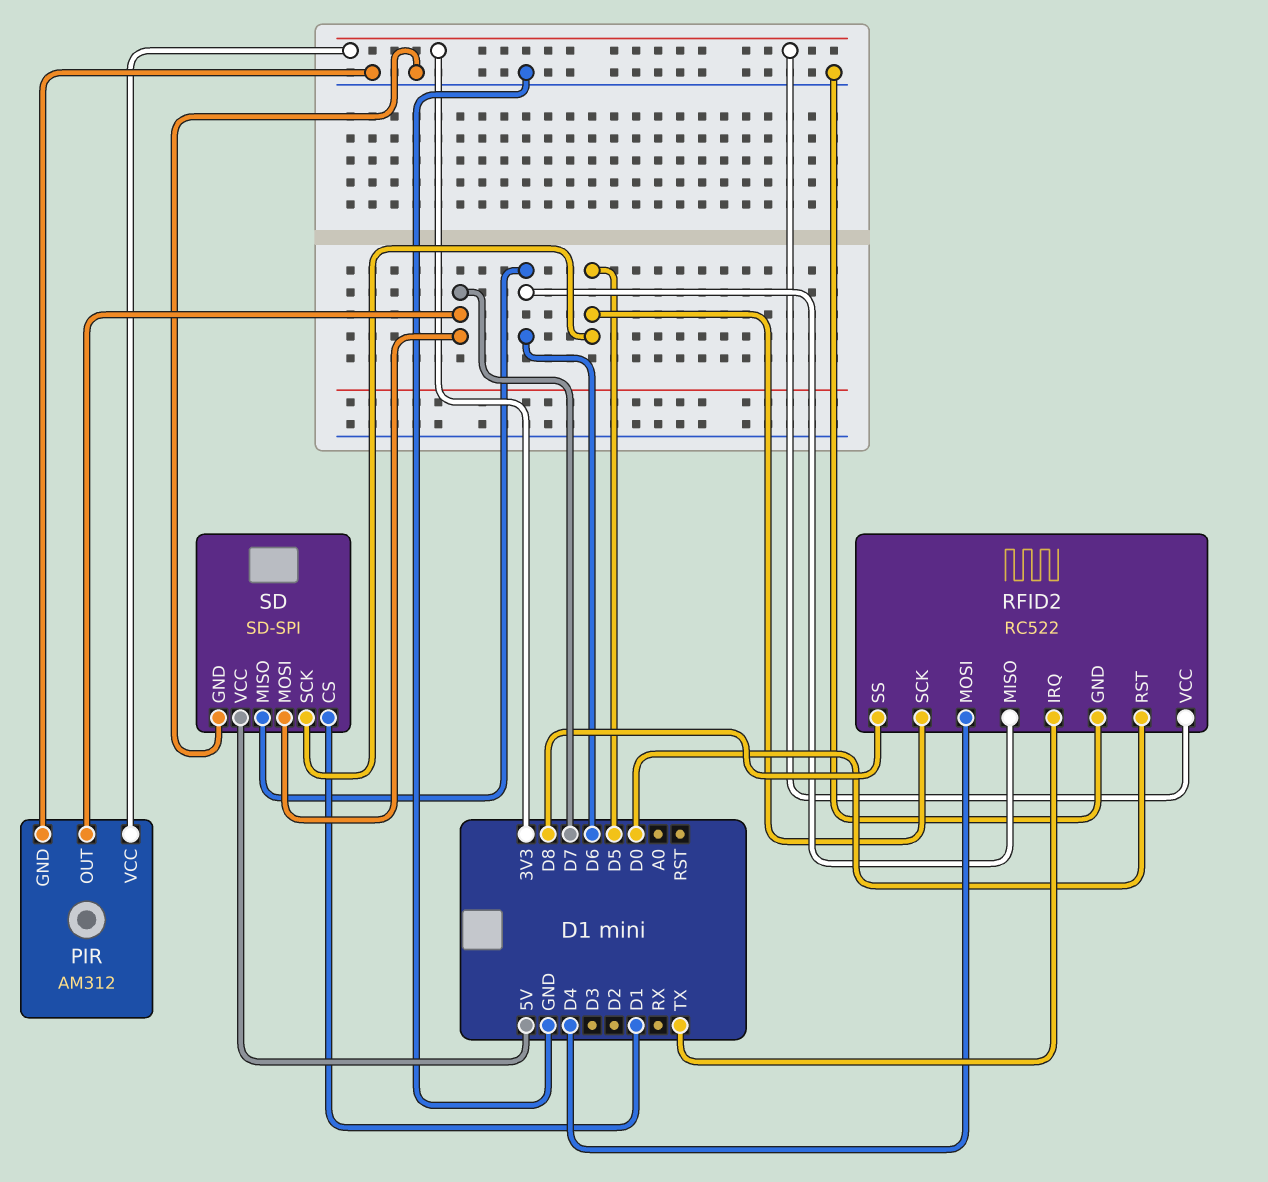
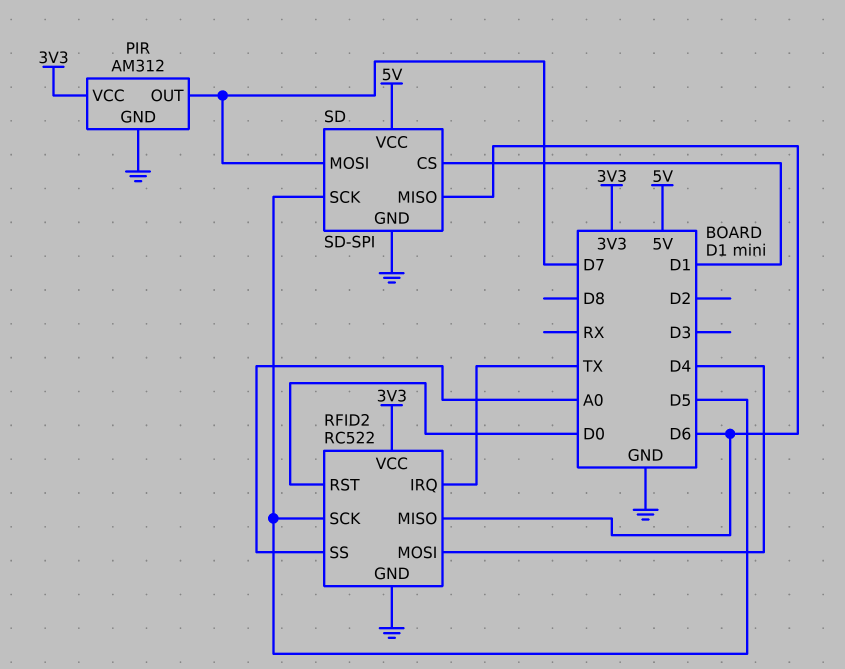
RFID2 pin SS: D8 -> A0

